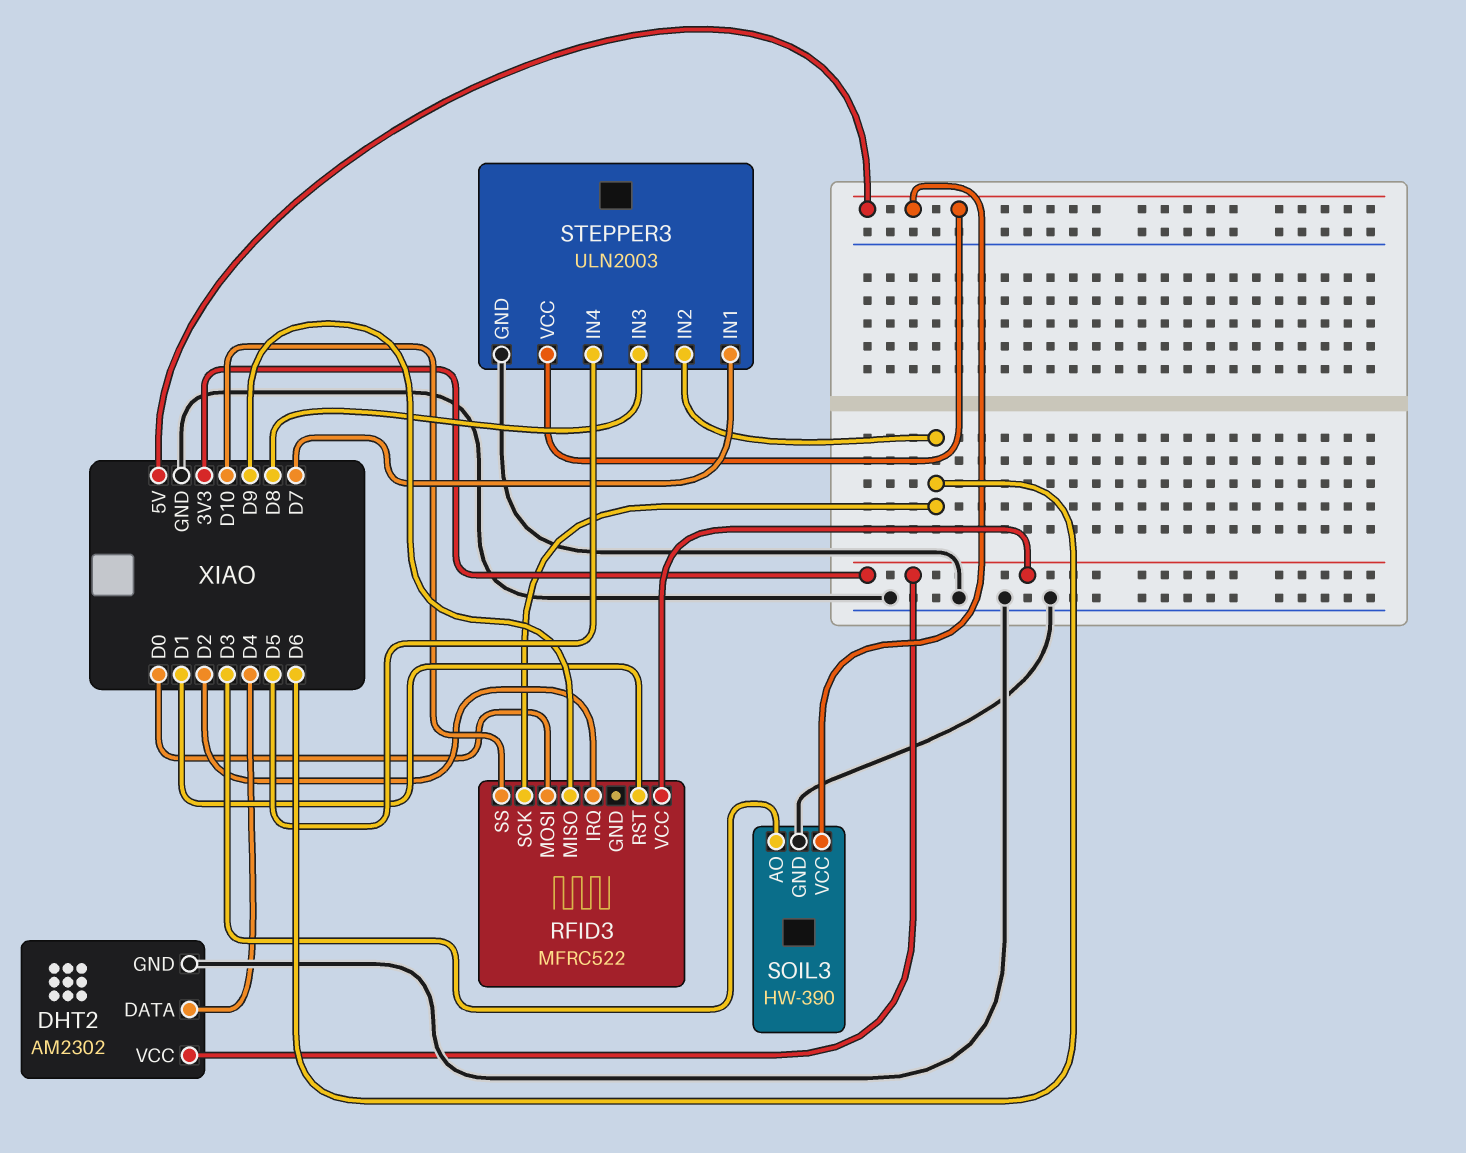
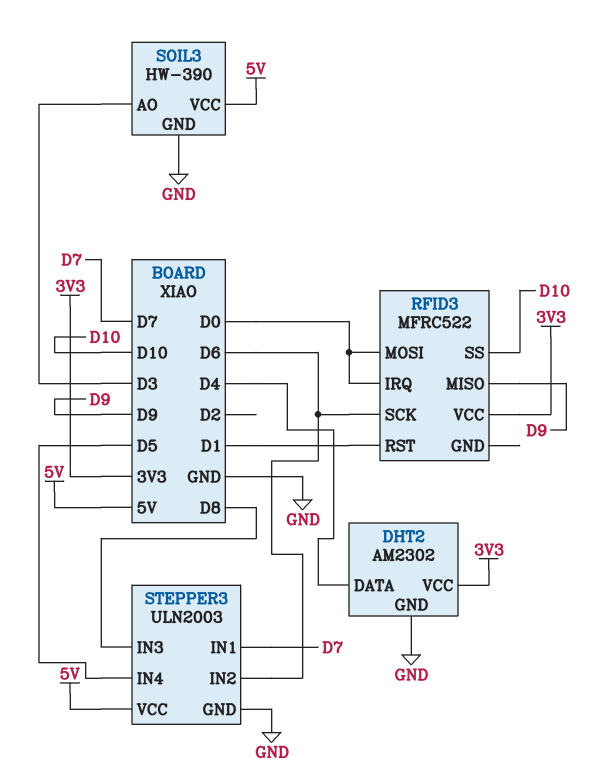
RFID3 pin IRQ: D2 -> D0

